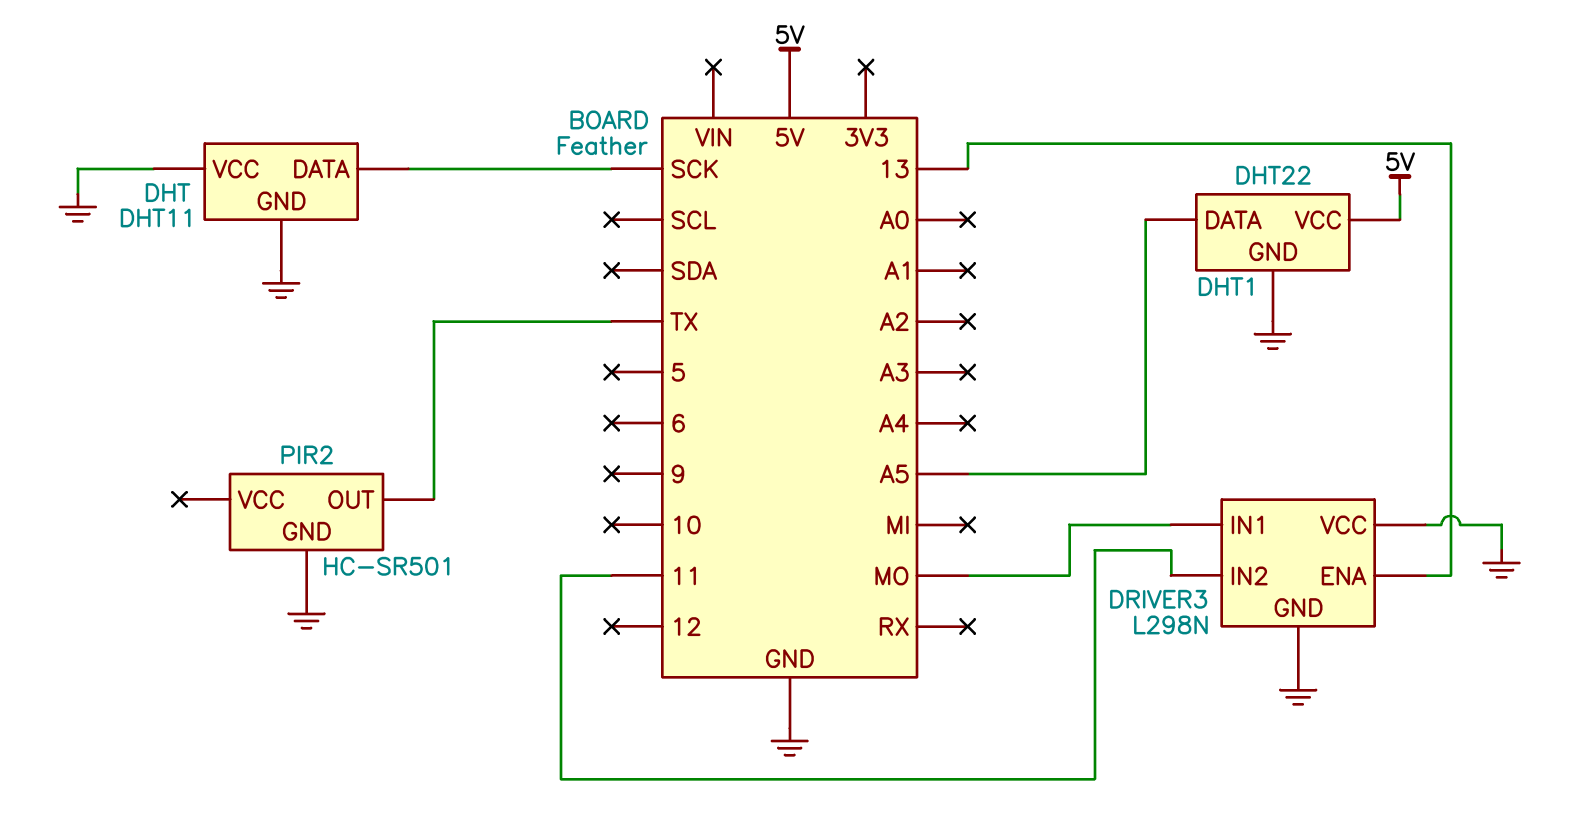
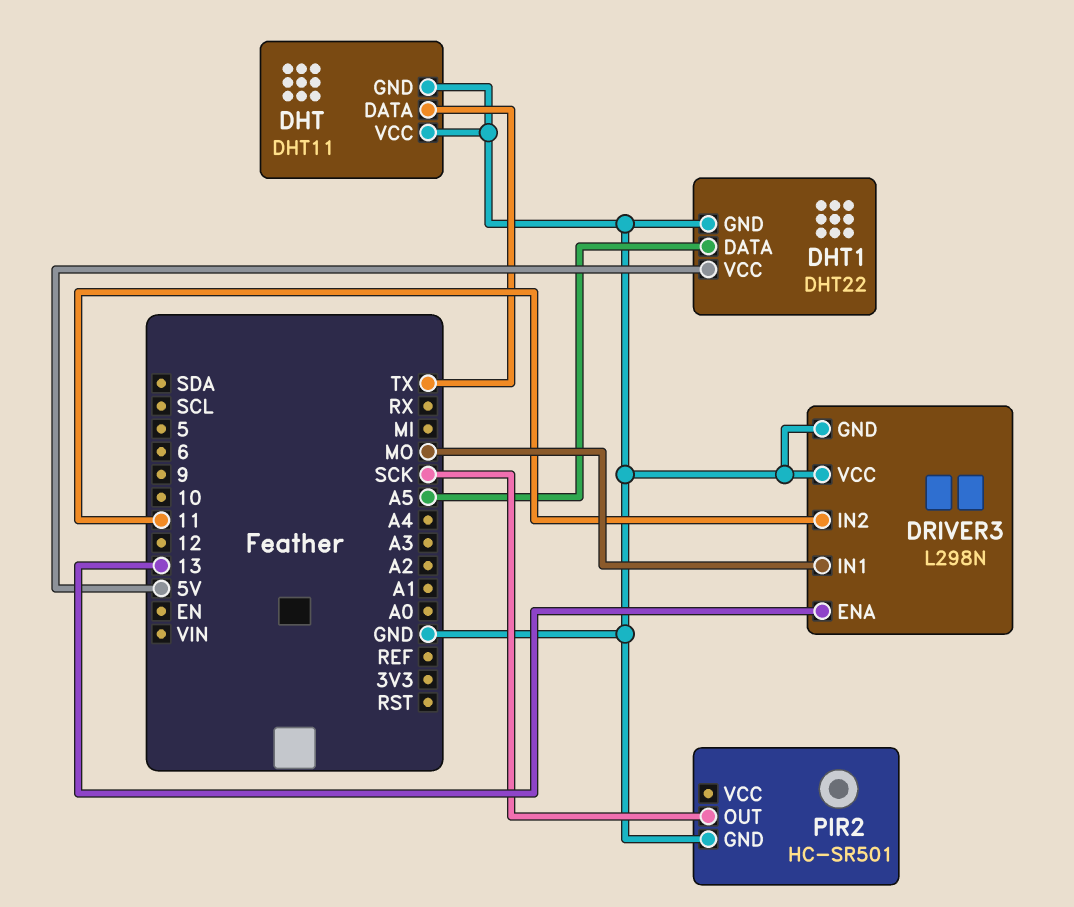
DHT pin DATA: SCK -> TX
PIR2 pin OUT: TX -> SCK

